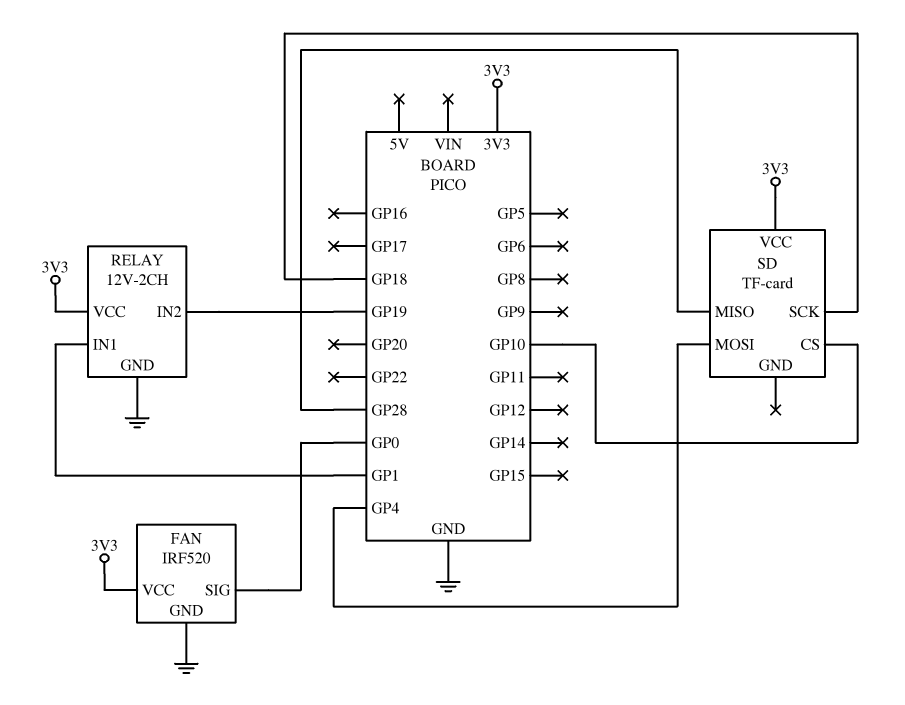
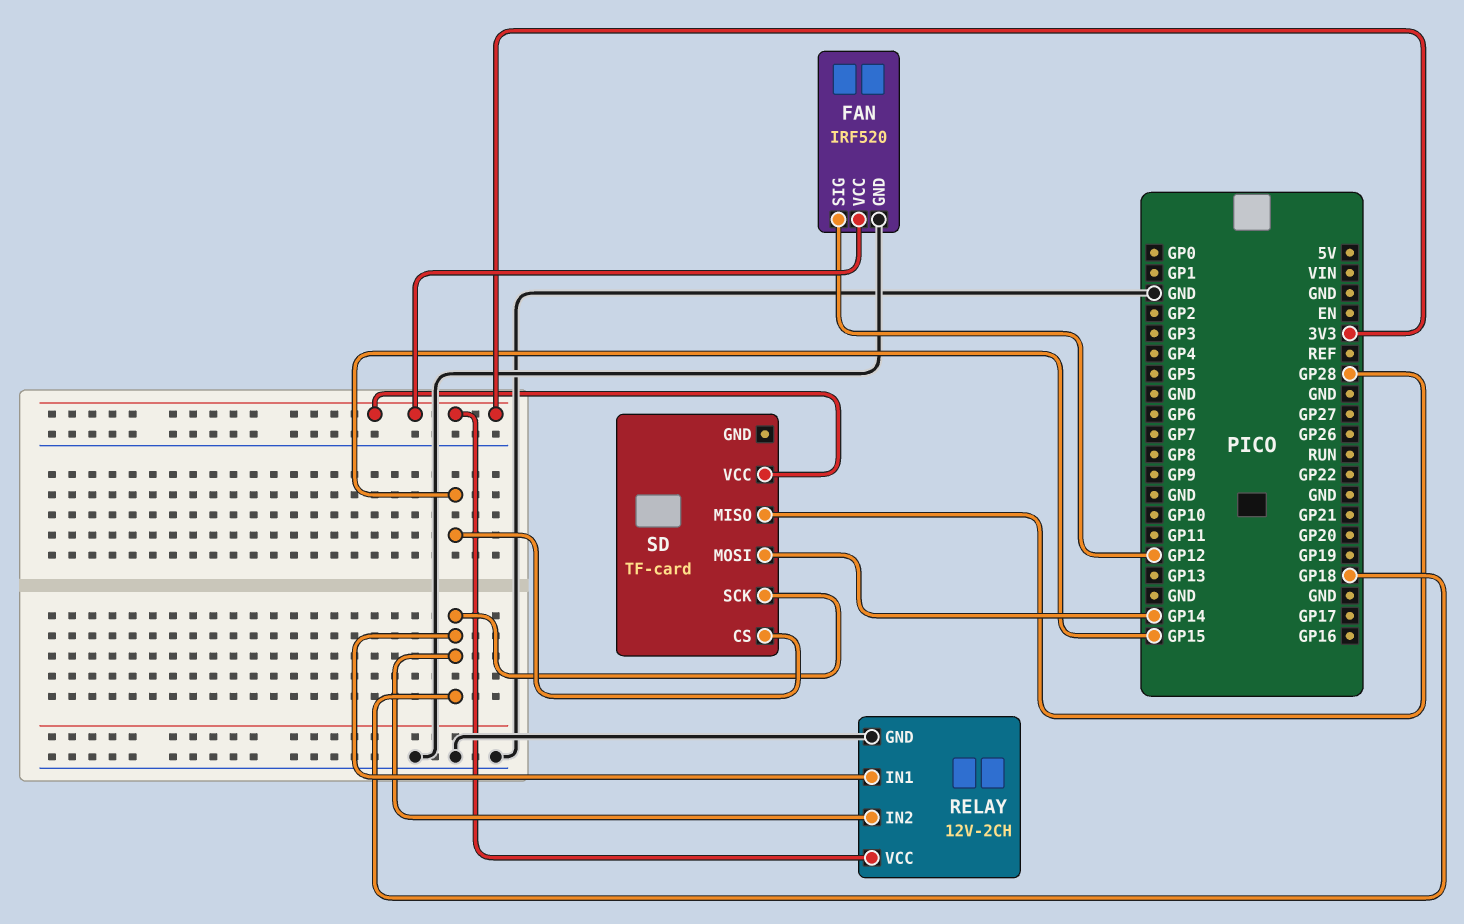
FAN pin SIG: GP0 -> GP12
RELAY pin IN1: GP1 -> GP18
RELAY pin IN2: GP19 -> GP18
SD pin CS: GP10 -> GP15
SD pin MOSI: GP4 -> GP14

